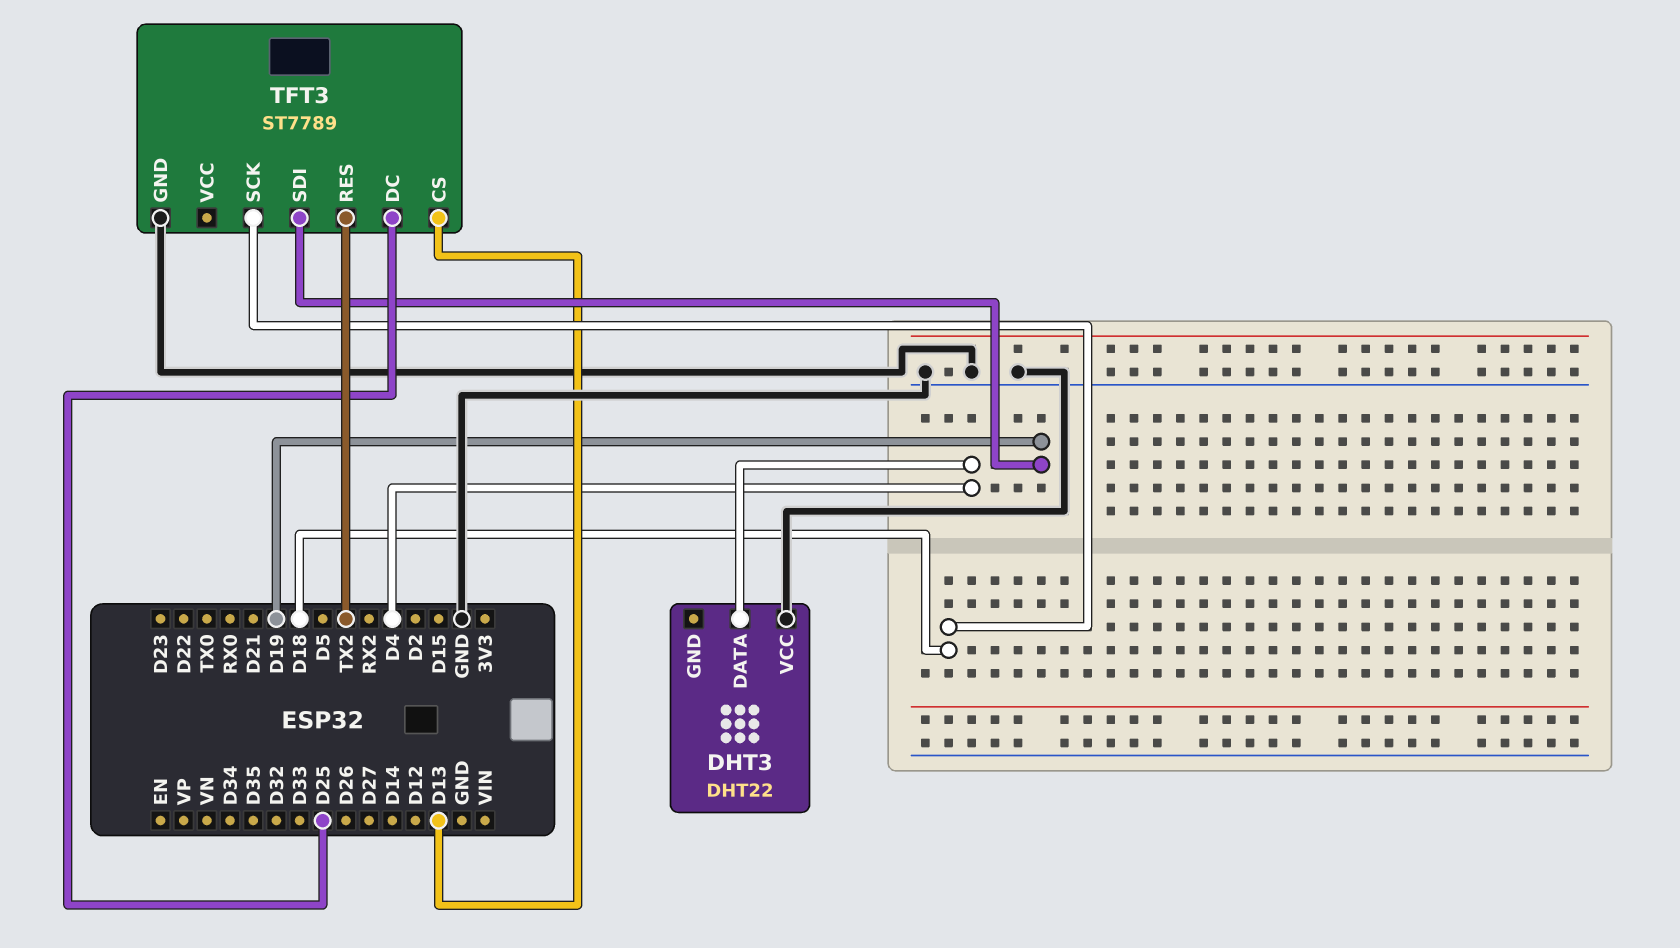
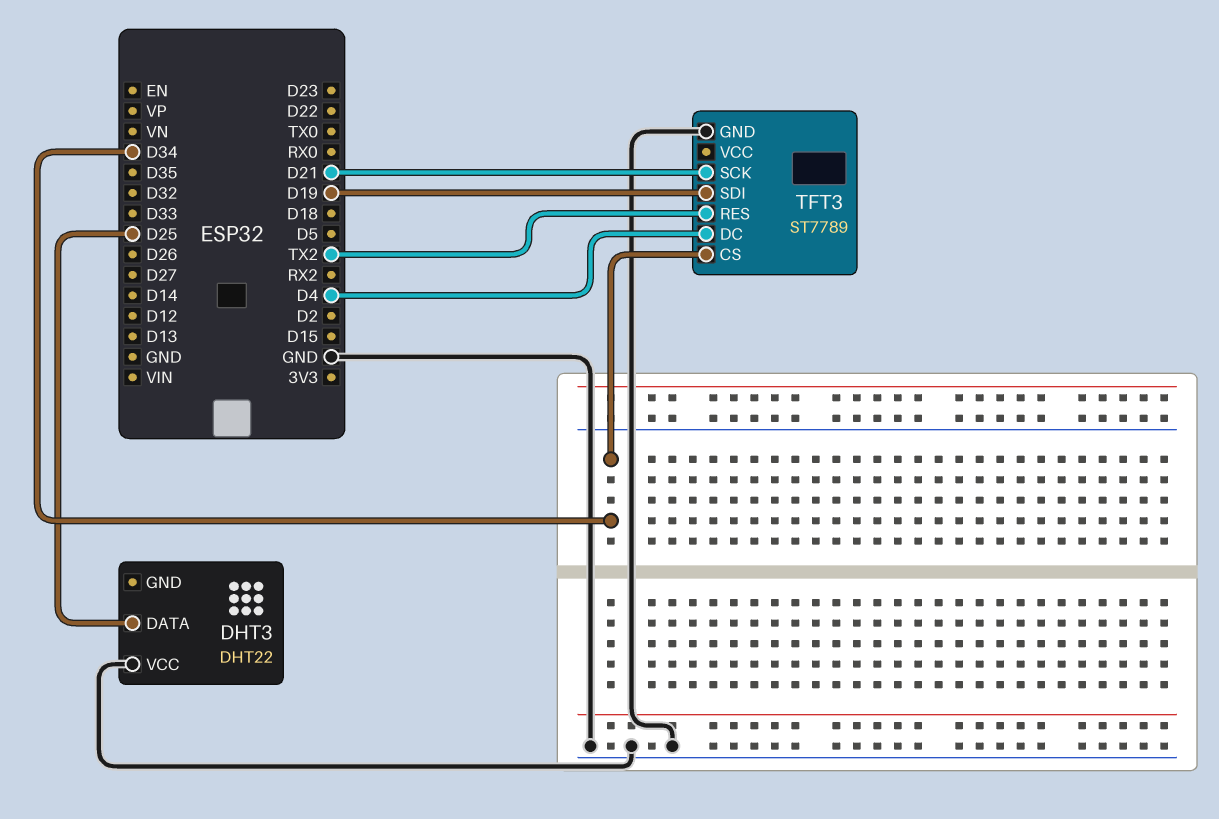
DHT3 pin DATA: D4 -> D25
TFT3 pin CS: D13 -> D34
TFT3 pin DC: D25 -> D4
TFT3 pin SCK: D18 -> D21

